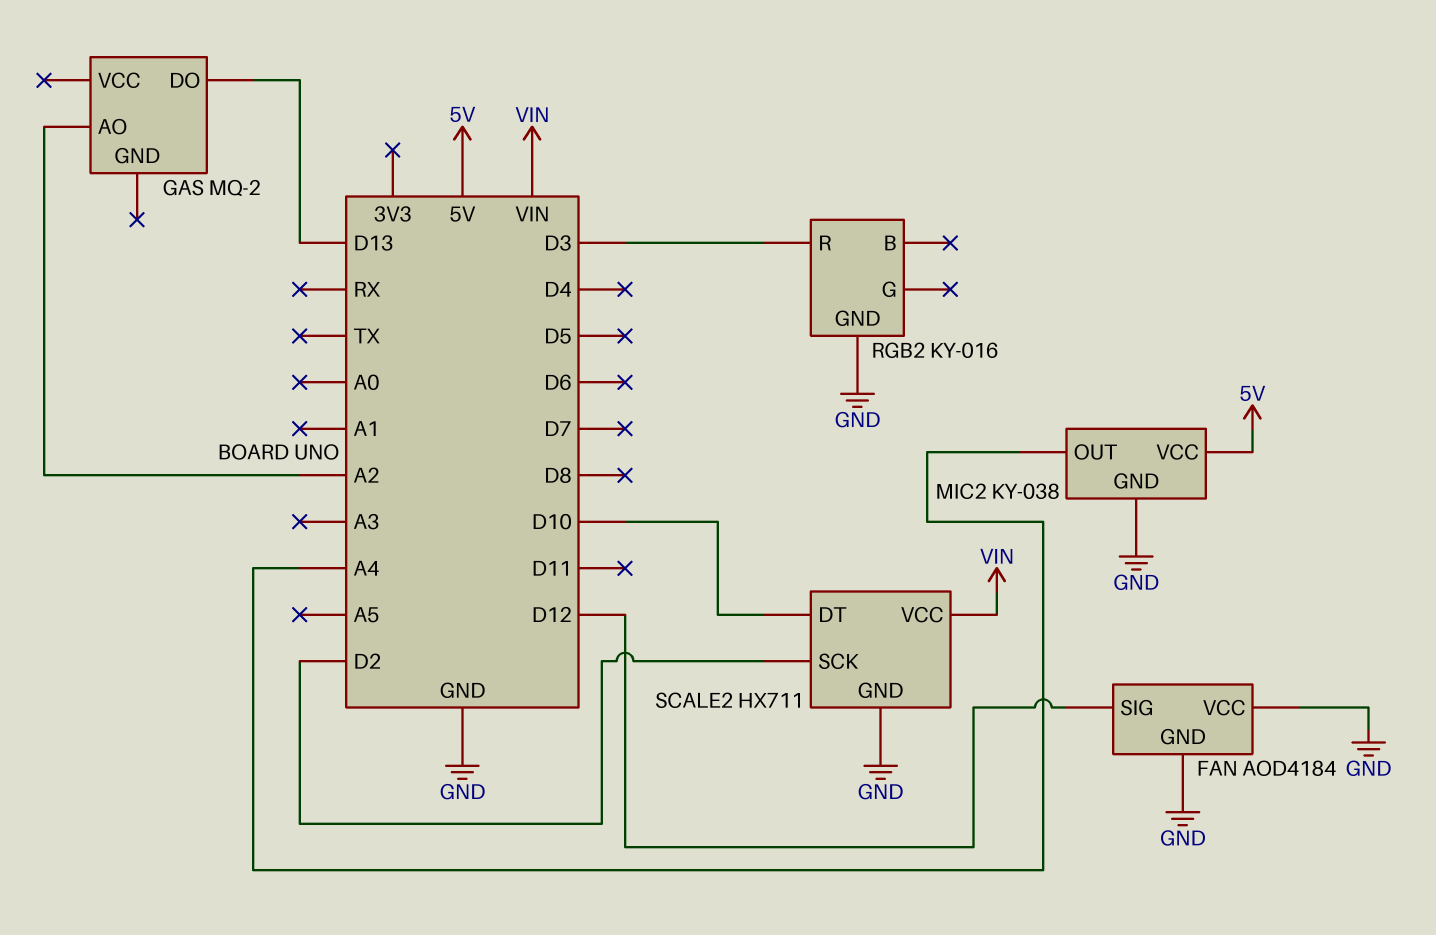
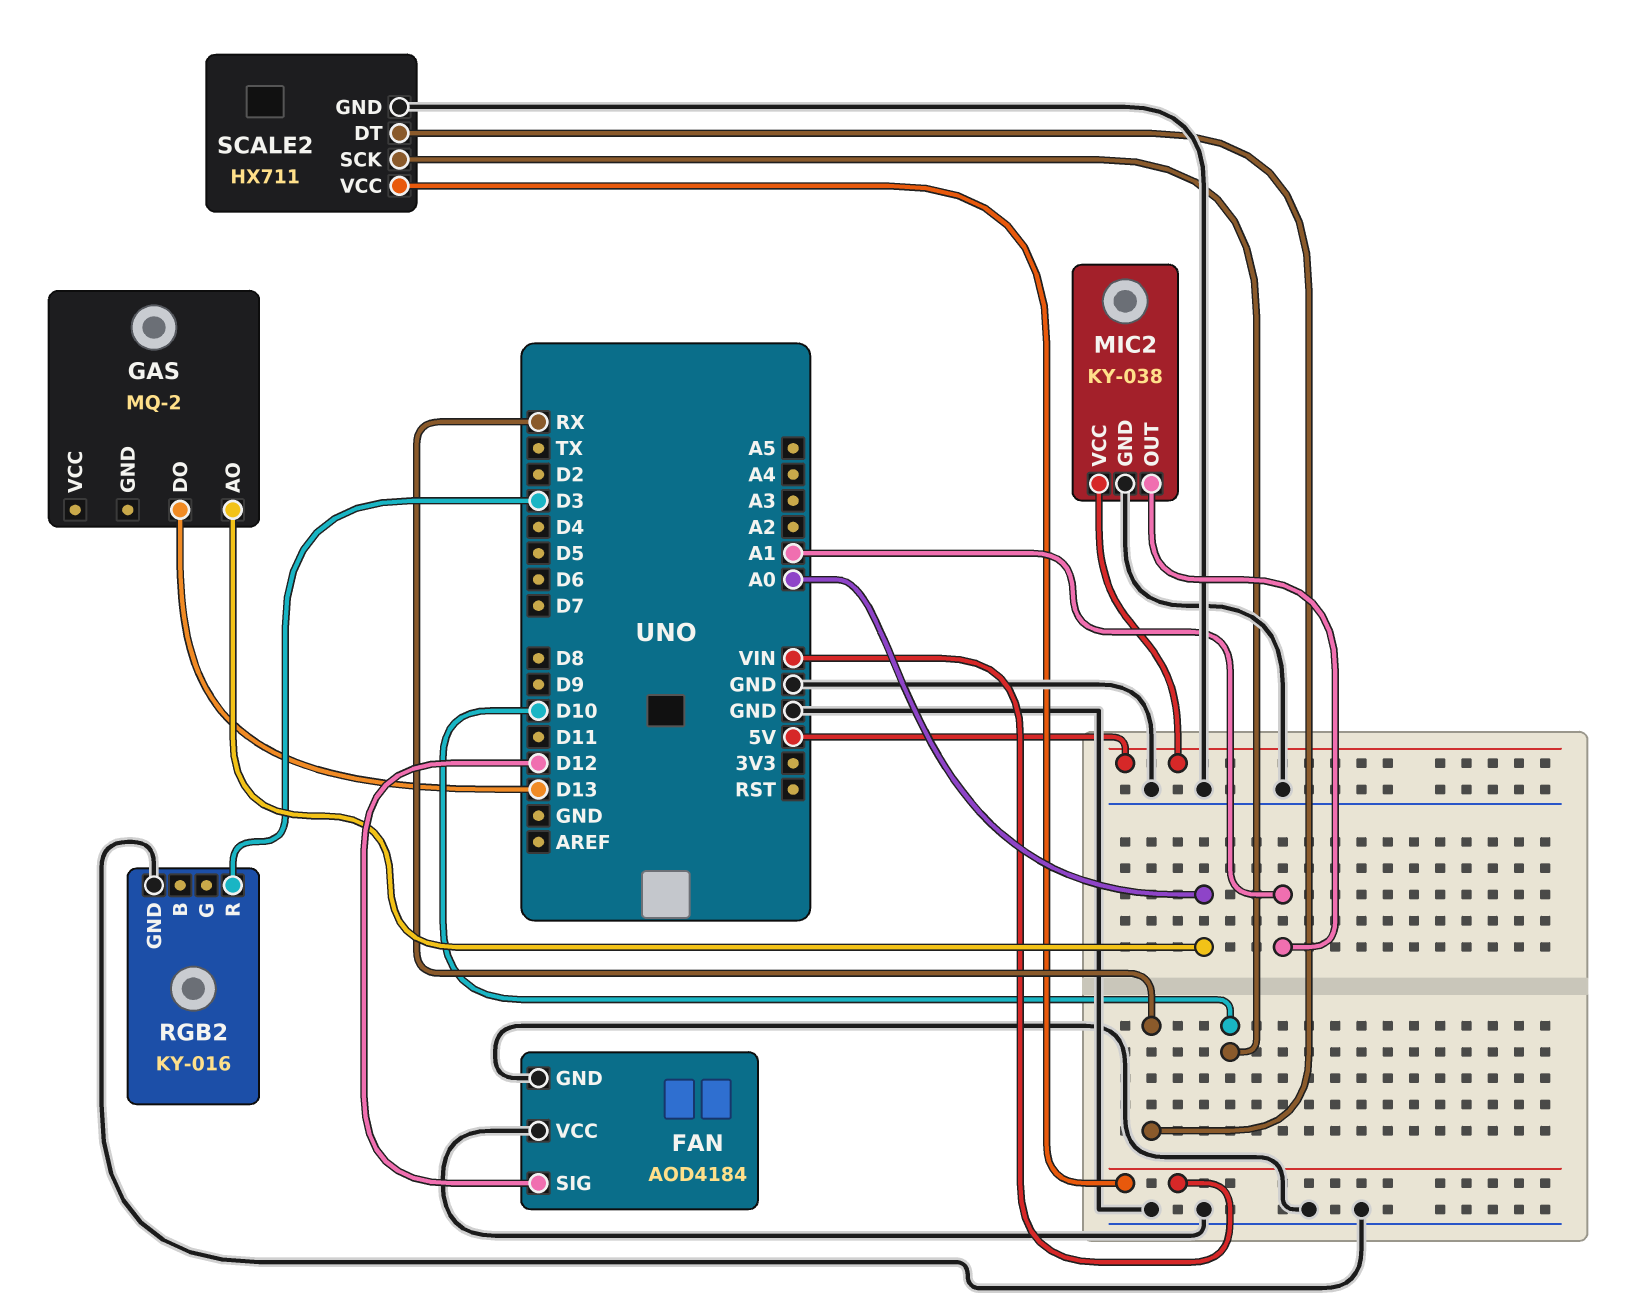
GAS pin AO: A2 -> A0
MIC2 pin OUT: A4 -> A1
SCALE2 pin DT: D10 -> RX
SCALE2 pin SCK: D2 -> D10

